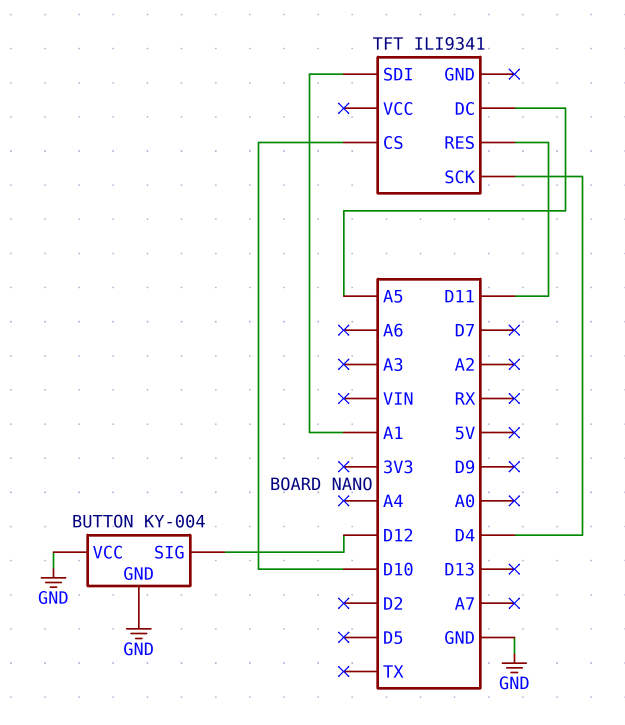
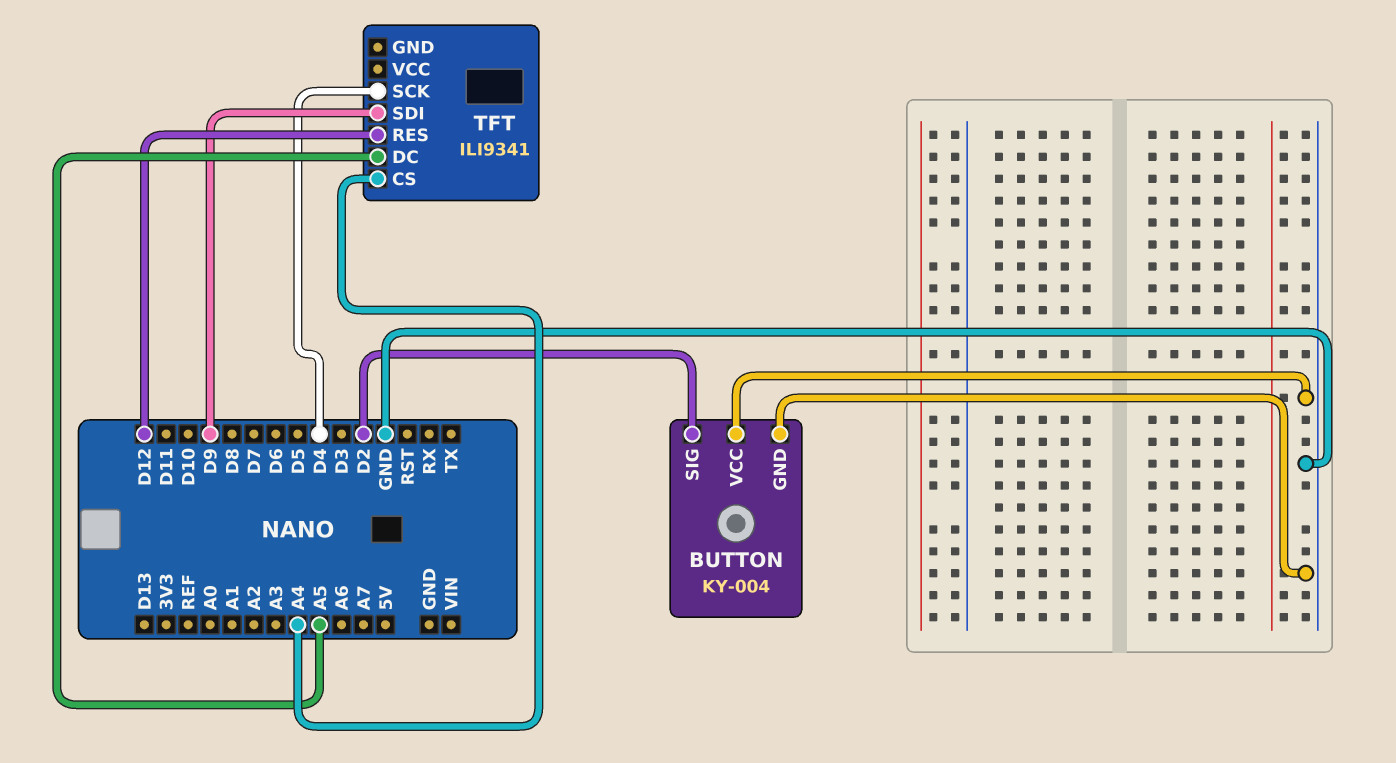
BUTTON pin SIG: D12 -> D2
TFT pin CS: D10 -> A4
TFT pin RES: D11 -> D12
TFT pin SDI: A1 -> D9

